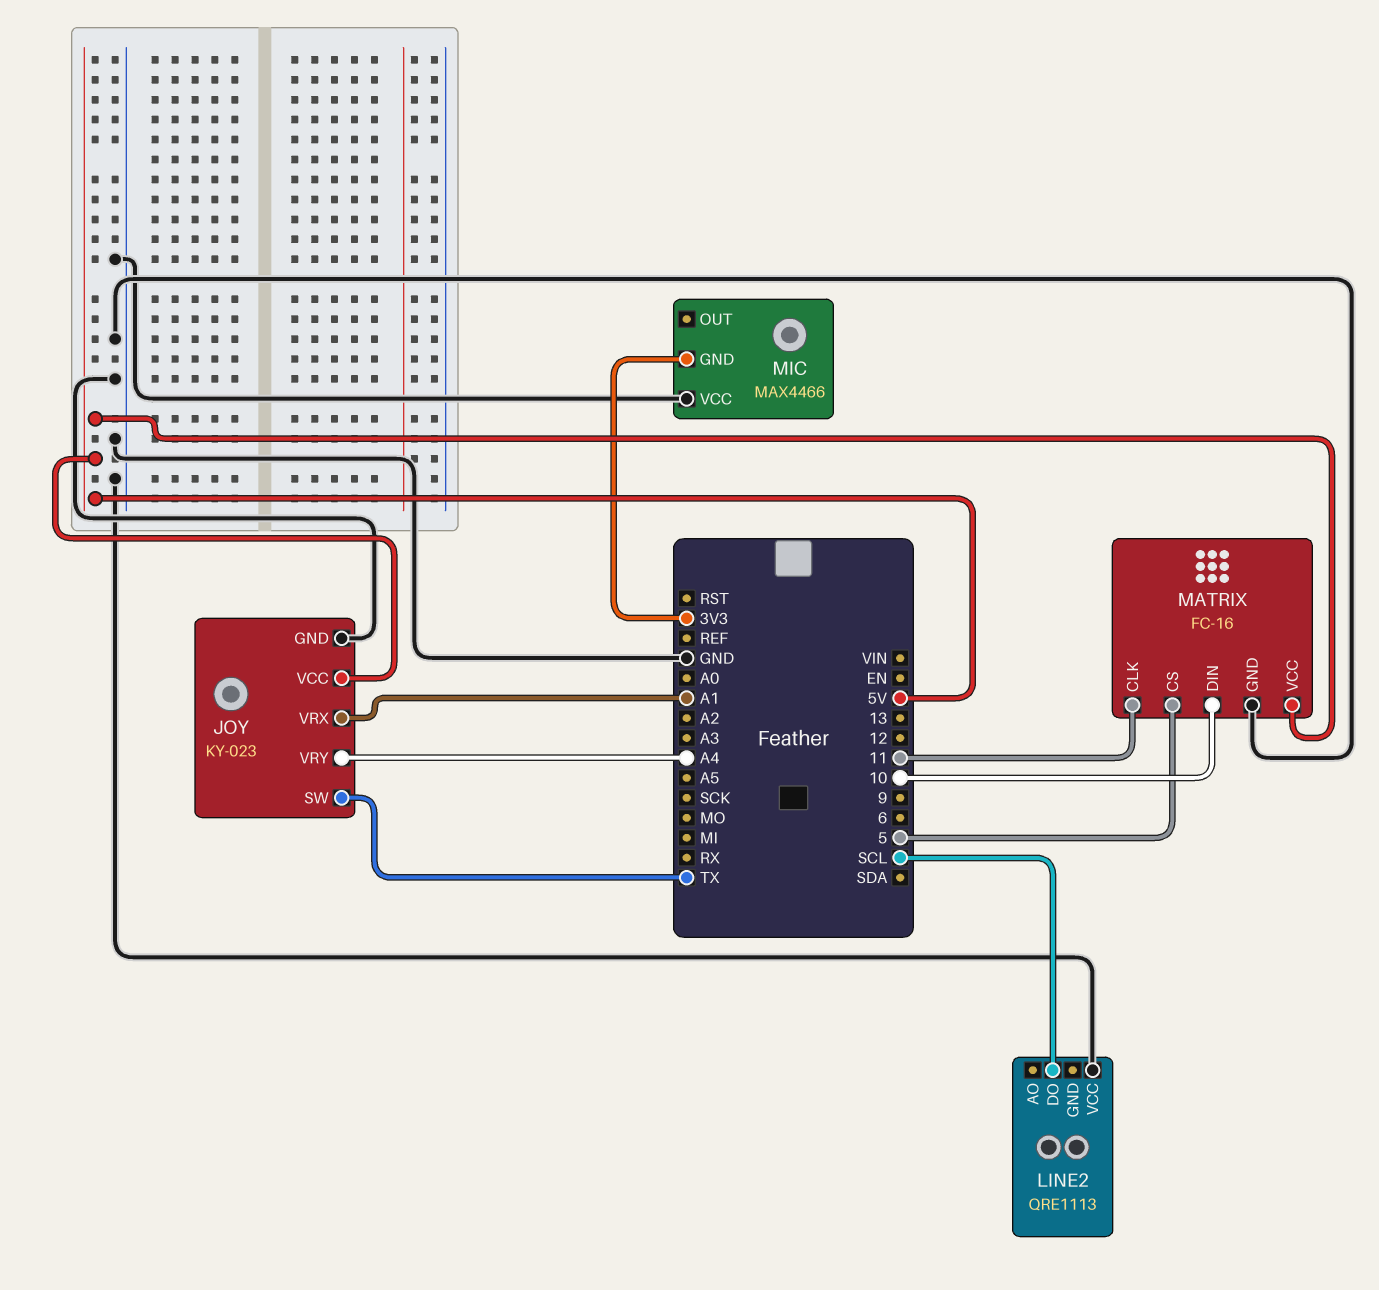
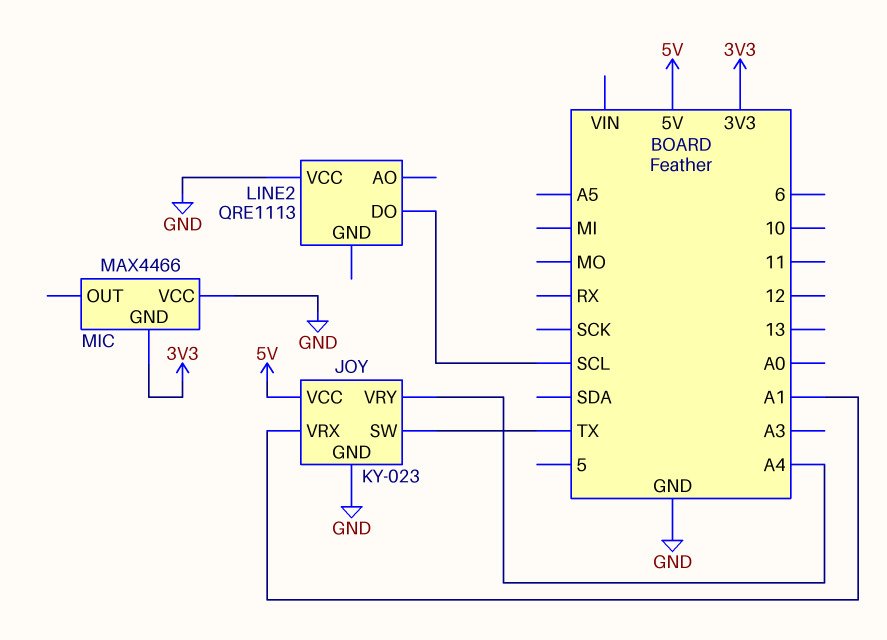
MATRIX: FC-16 -> none
MATRIX pin CLK: 11 -> none
MATRIX pin CS: 5 -> none
MATRIX pin DIN: 10 -> none
MATRIX pin GND: GND -> none
MATRIX pin VCC: 5V -> none

